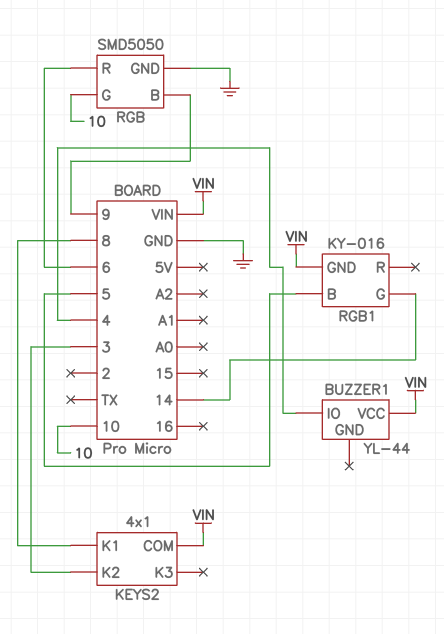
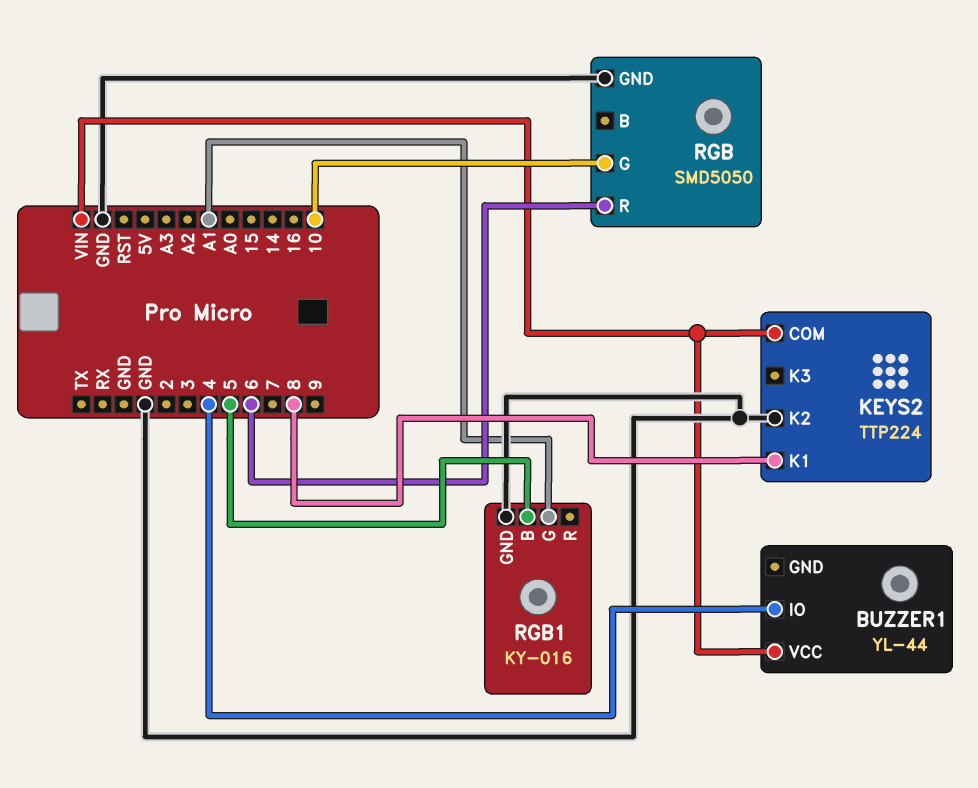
KEYS2: 4x1 -> TTP224
KEYS2 pin K2: 3 -> GND
RGB pin B: 9 -> none
RGB1 pin G: 14 -> A1
RGB1 pin GND: VIN -> GND

